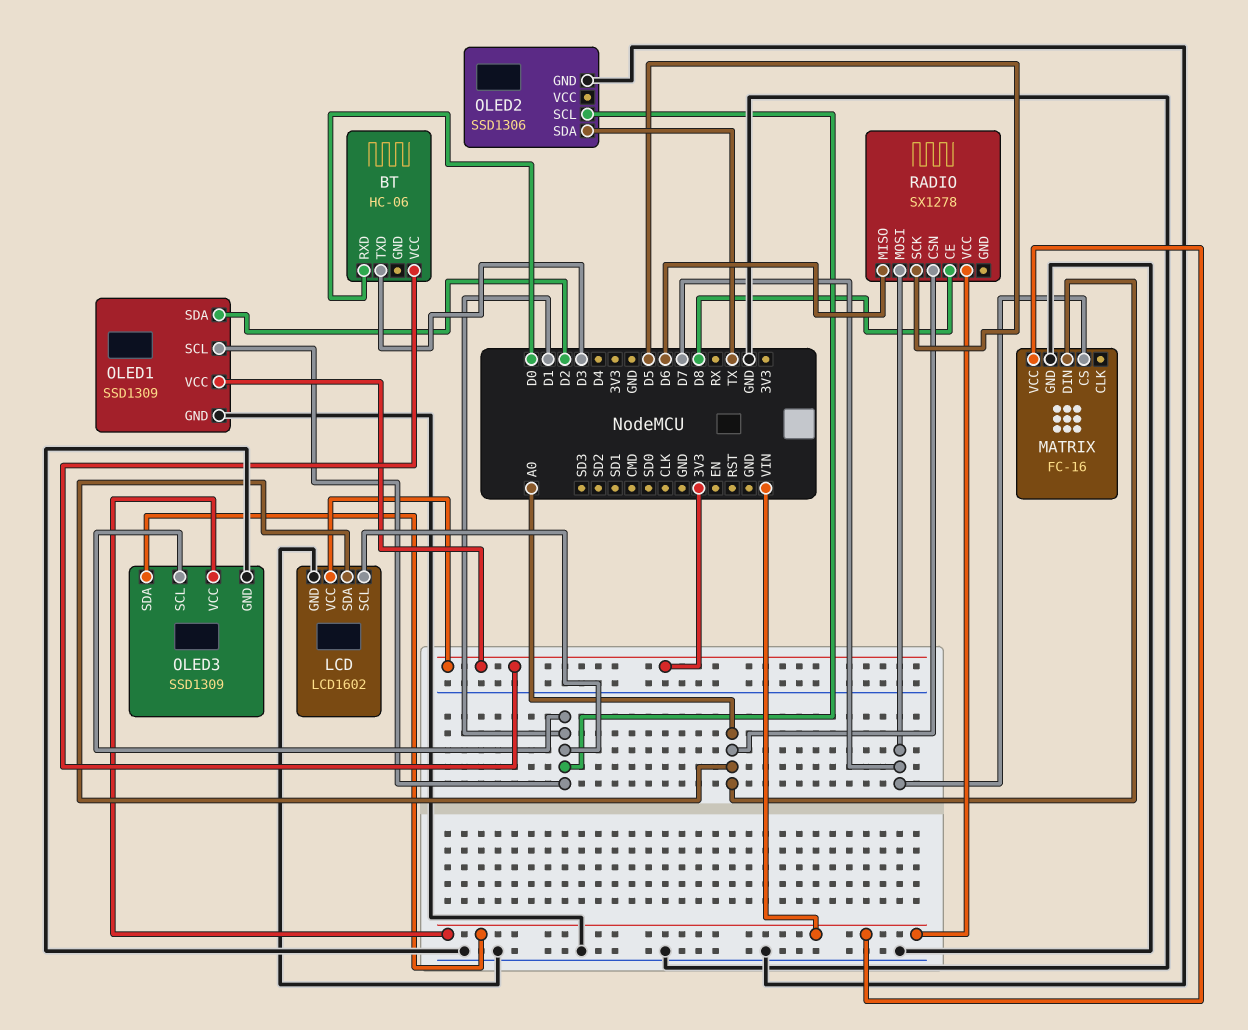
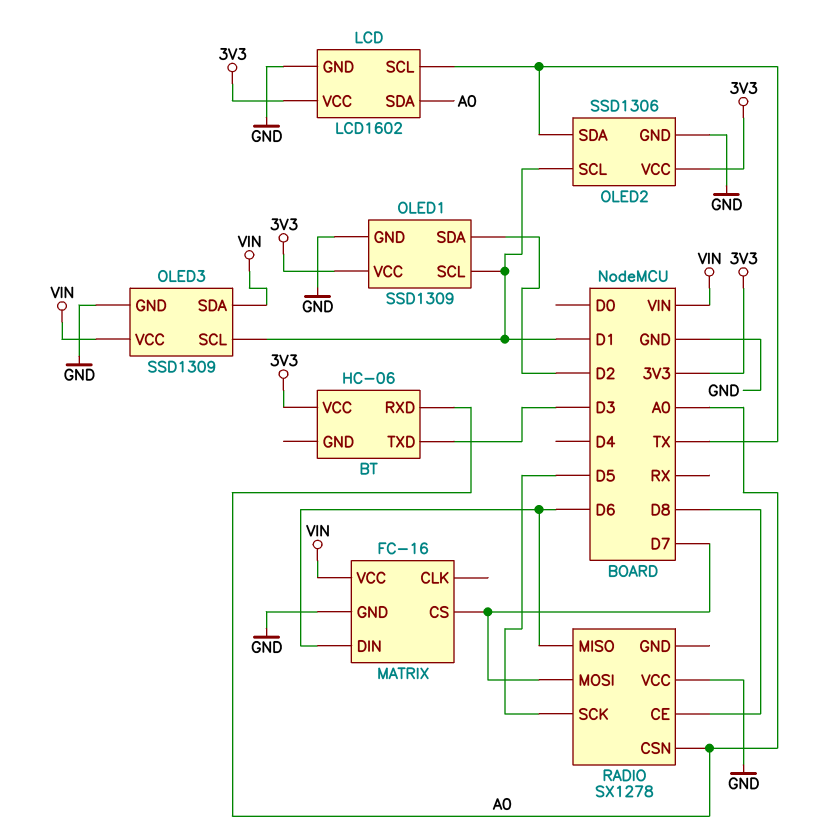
BT pin RXD: D0 -> A0
LCD pin SCL: D1 -> TX
MATRIX pin DIN: A0 -> D6
OLED2 pin VCC: none -> 3V3
RADIO pin VCC: VIN -> GND

